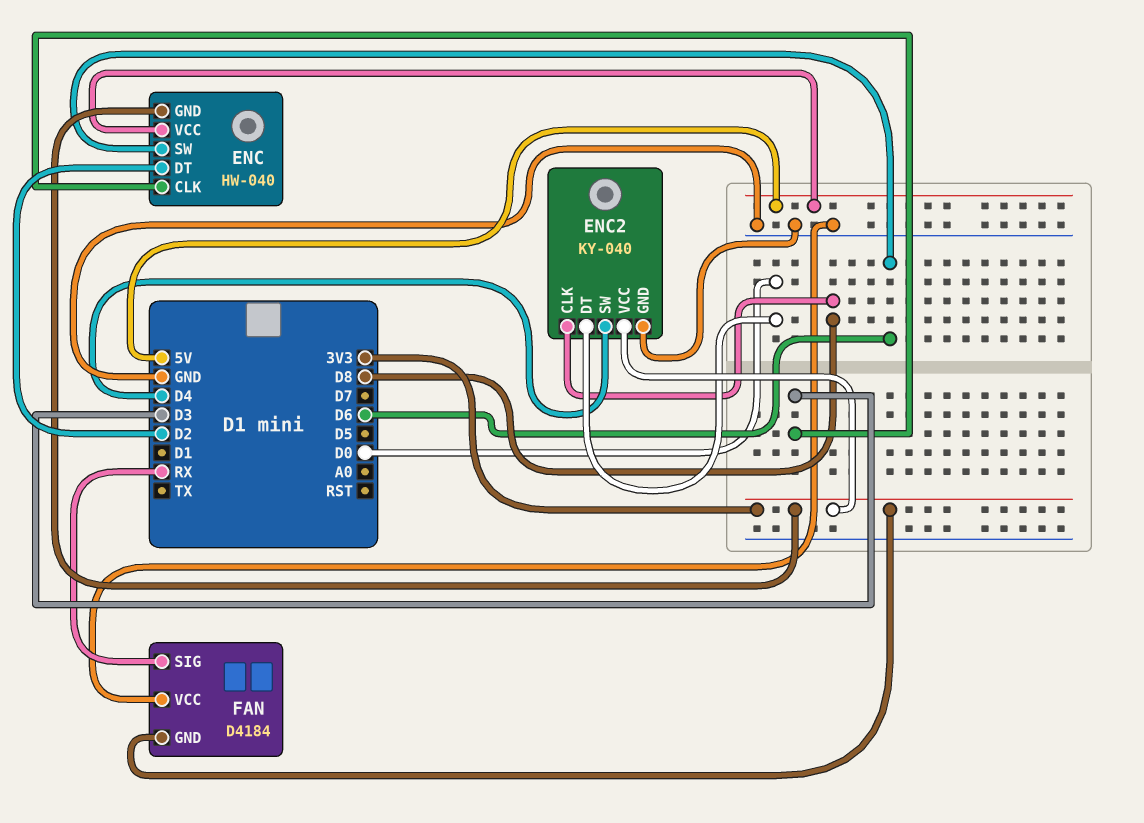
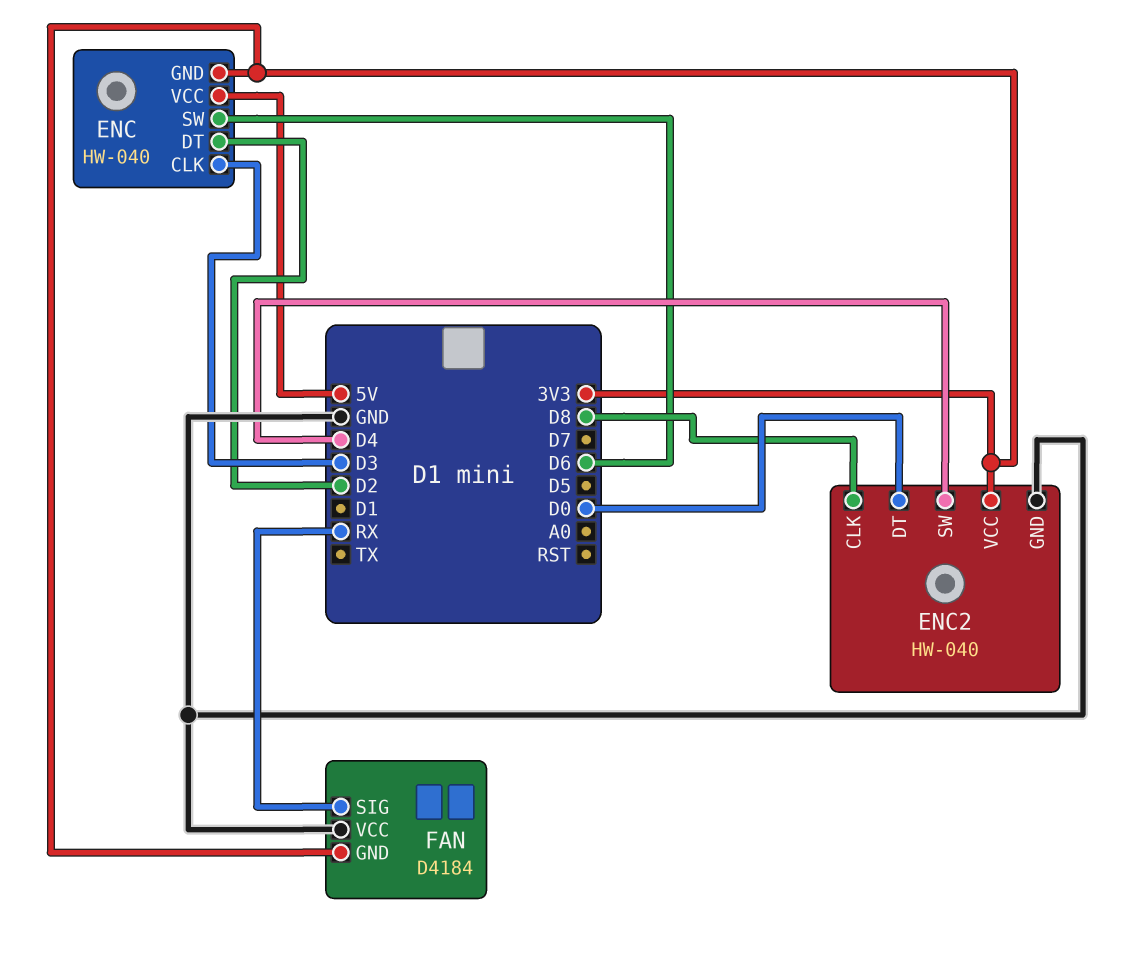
ENC2: KY-040 -> HW-040

